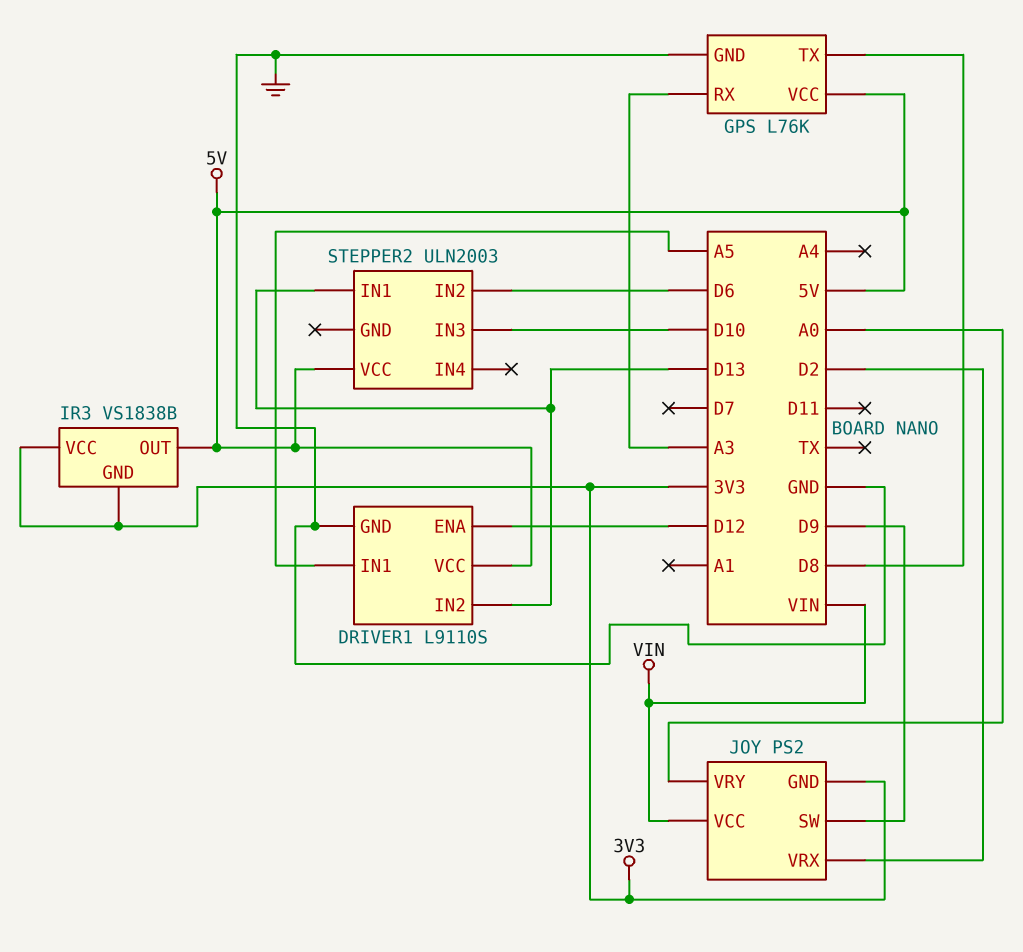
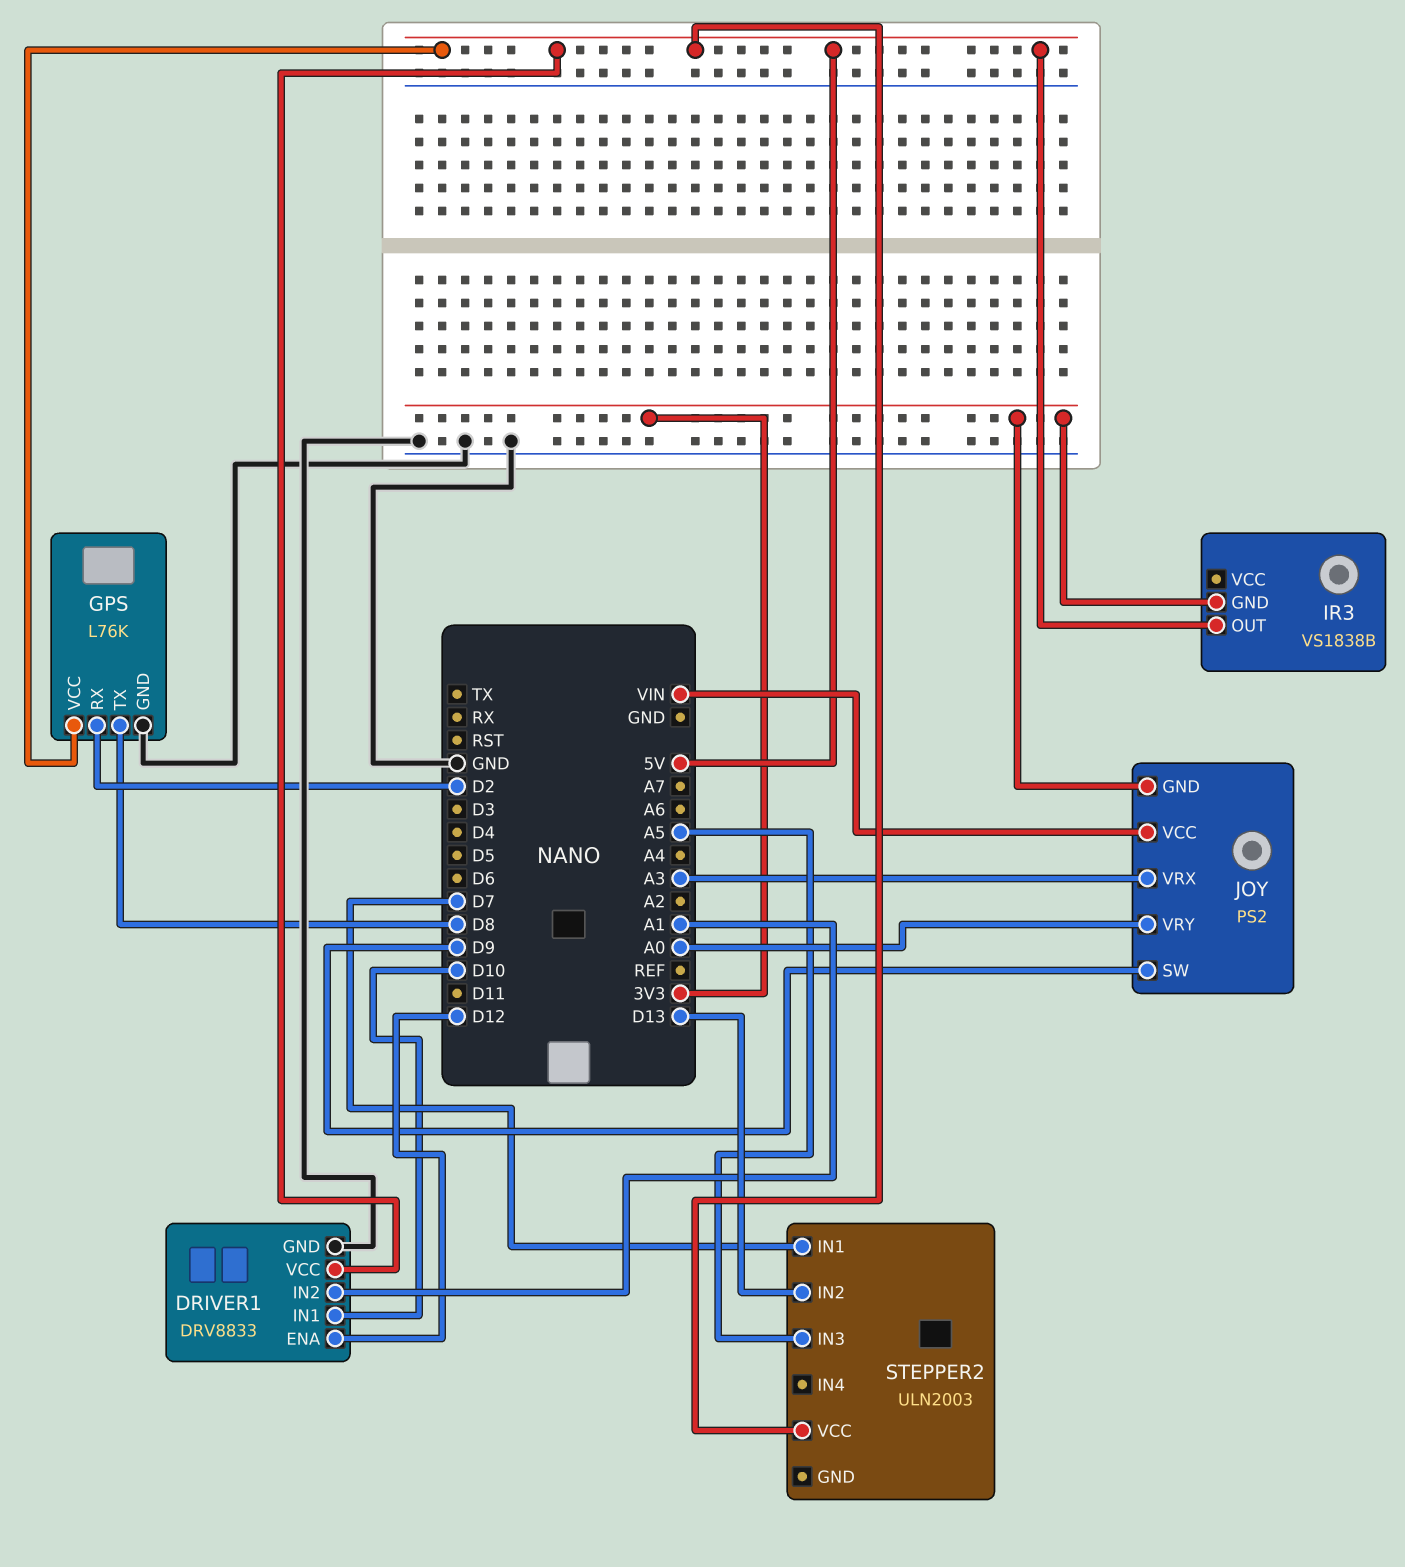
DRIVER1: L9110S -> DRV8833
DRIVER1 pin IN1: A5 -> D10
DRIVER1 pin IN2: D13 -> A1
GPS pin RX: A3 -> D2
IR3 pin VCC: 3V3 -> none
JOY pin VRX: D2 -> A3
STEPPER2 pin IN1: D13 -> D7
STEPPER2 pin IN2: D6 -> D13
STEPPER2 pin IN3: D10 -> A5

